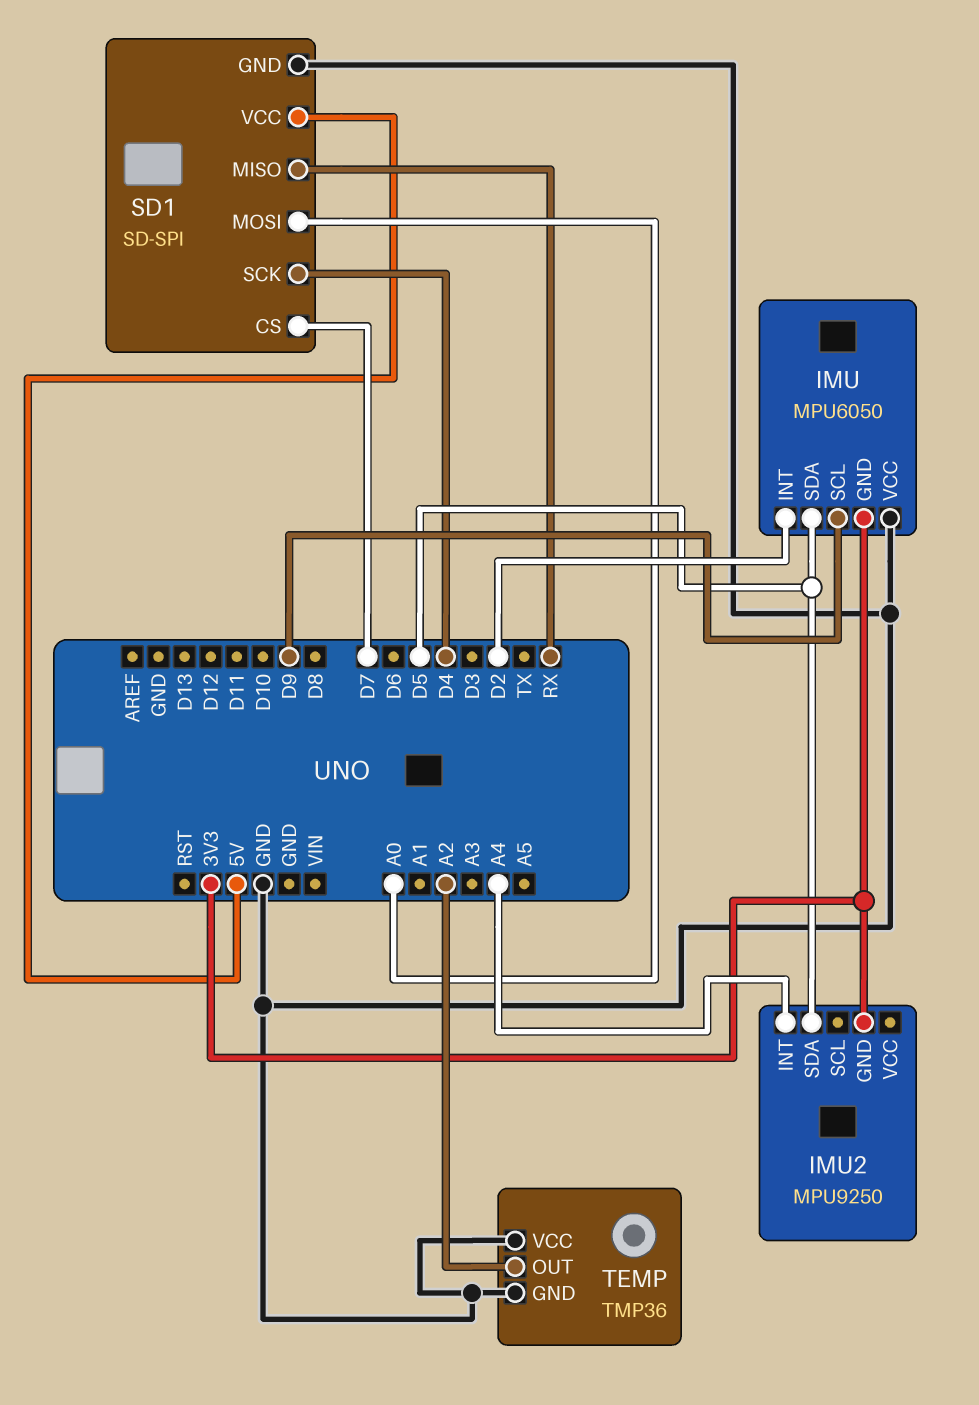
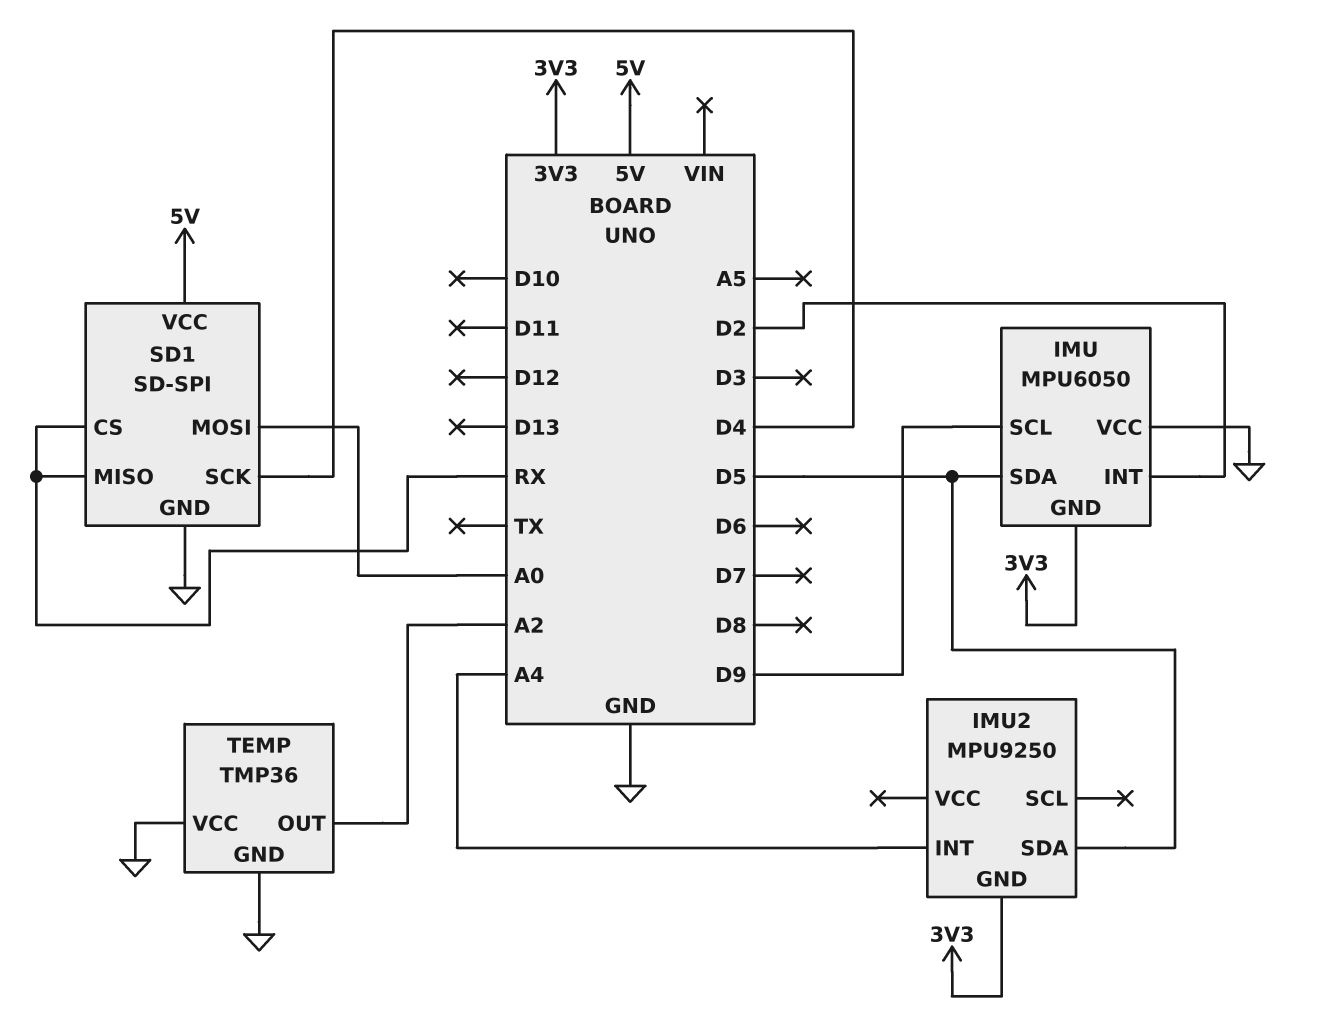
SD1 pin CS: D7 -> RX

